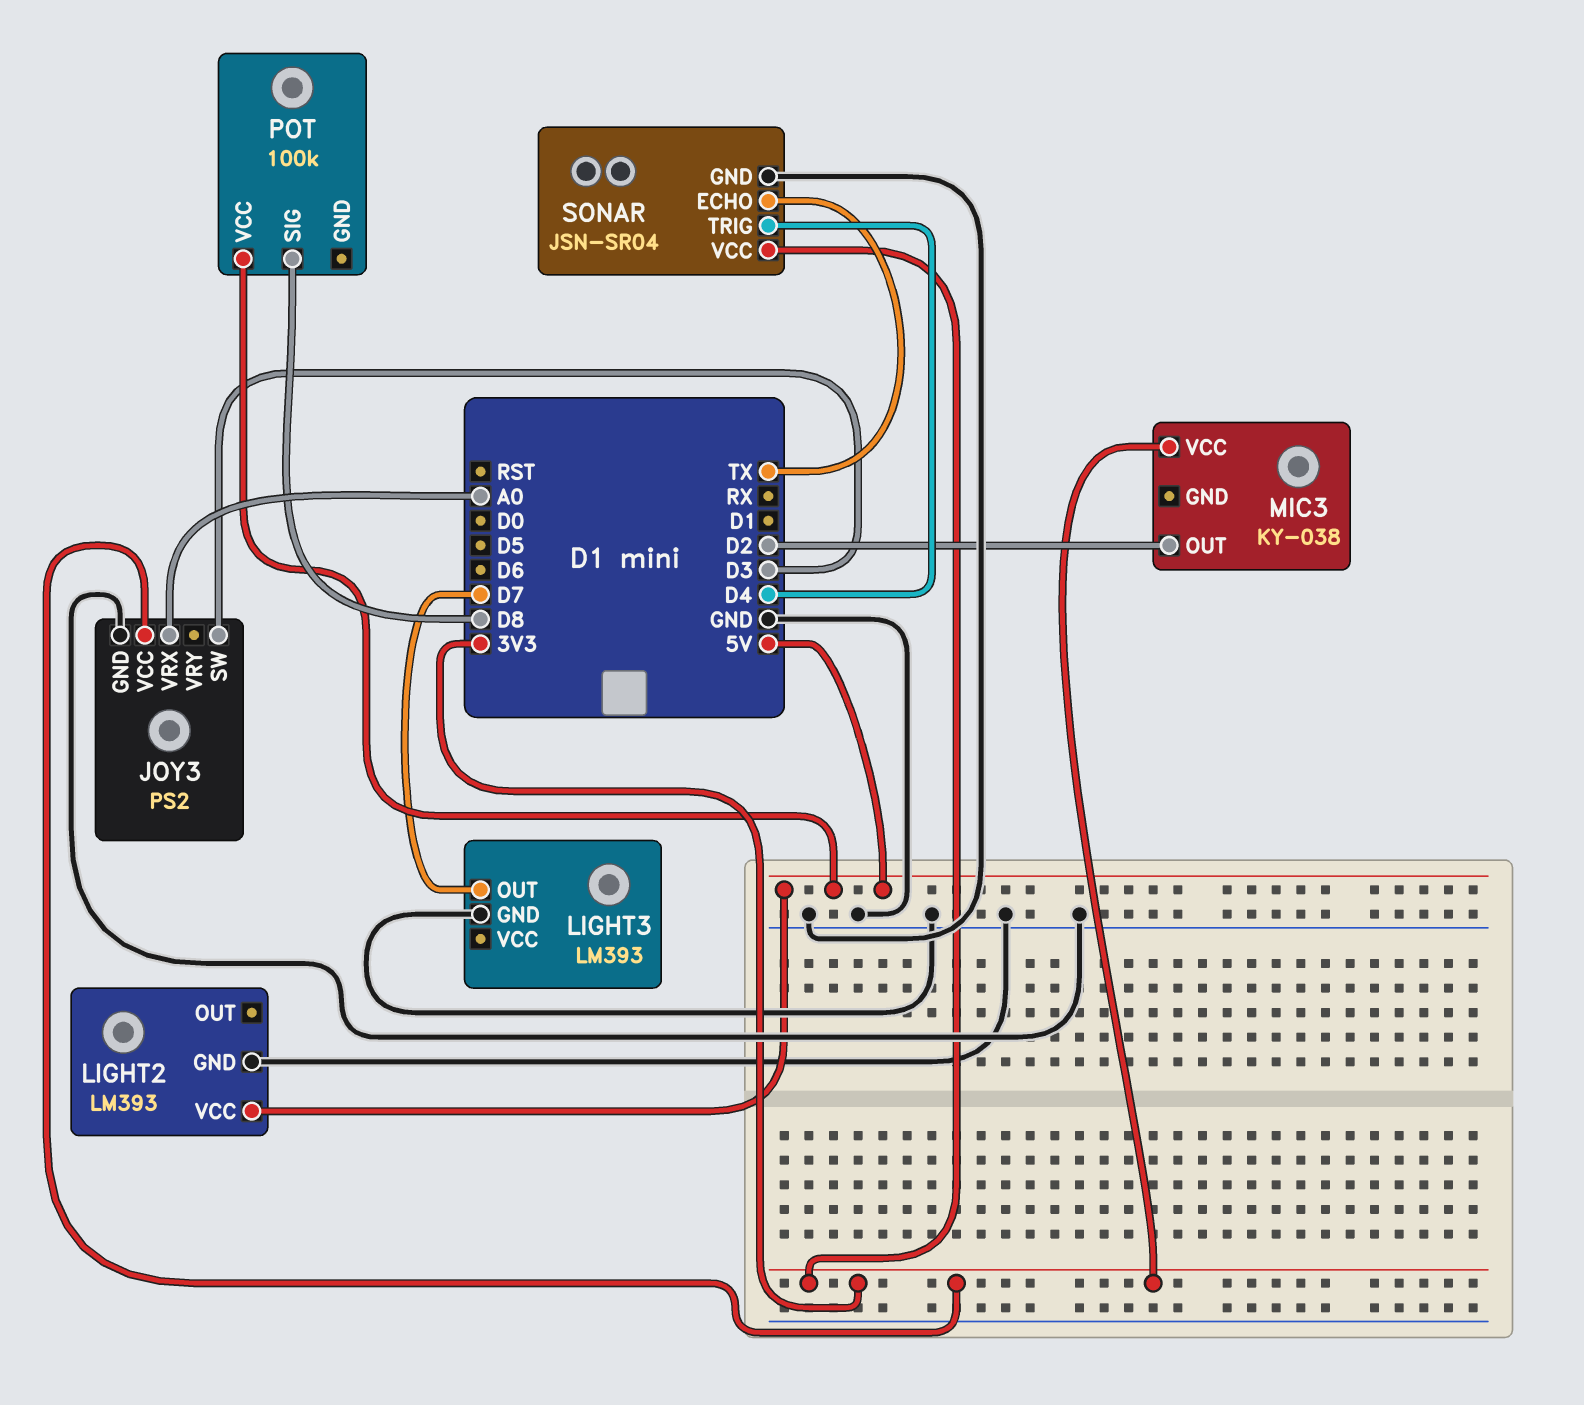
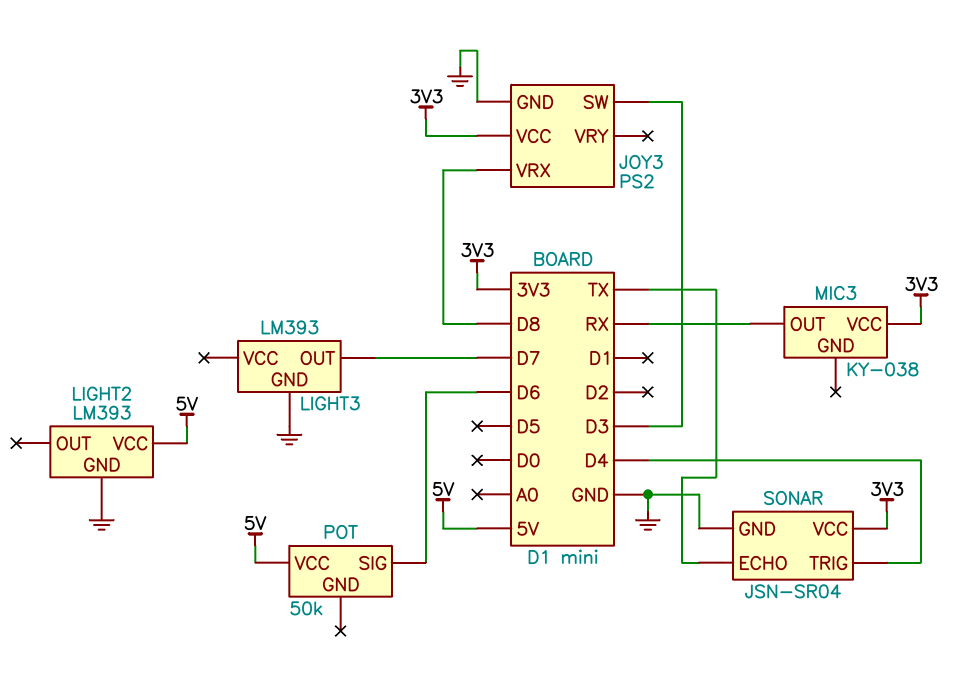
JOY3 pin VRX: A0 -> D8
MIC3 pin OUT: D2 -> RX
POT: 100k -> 50k
POT pin SIG: D8 -> D6

